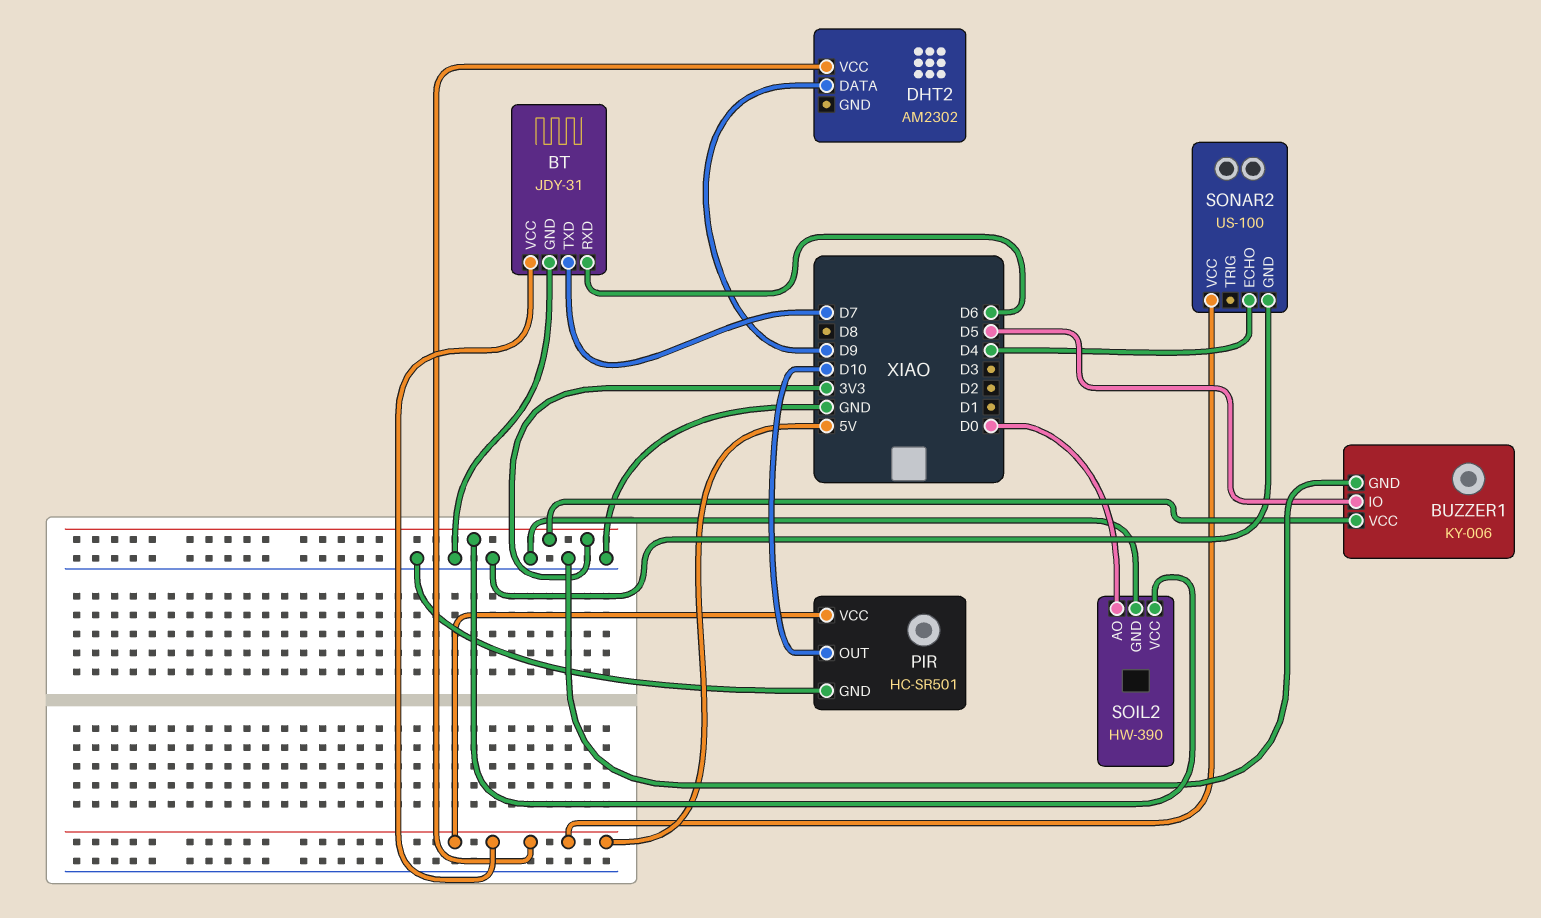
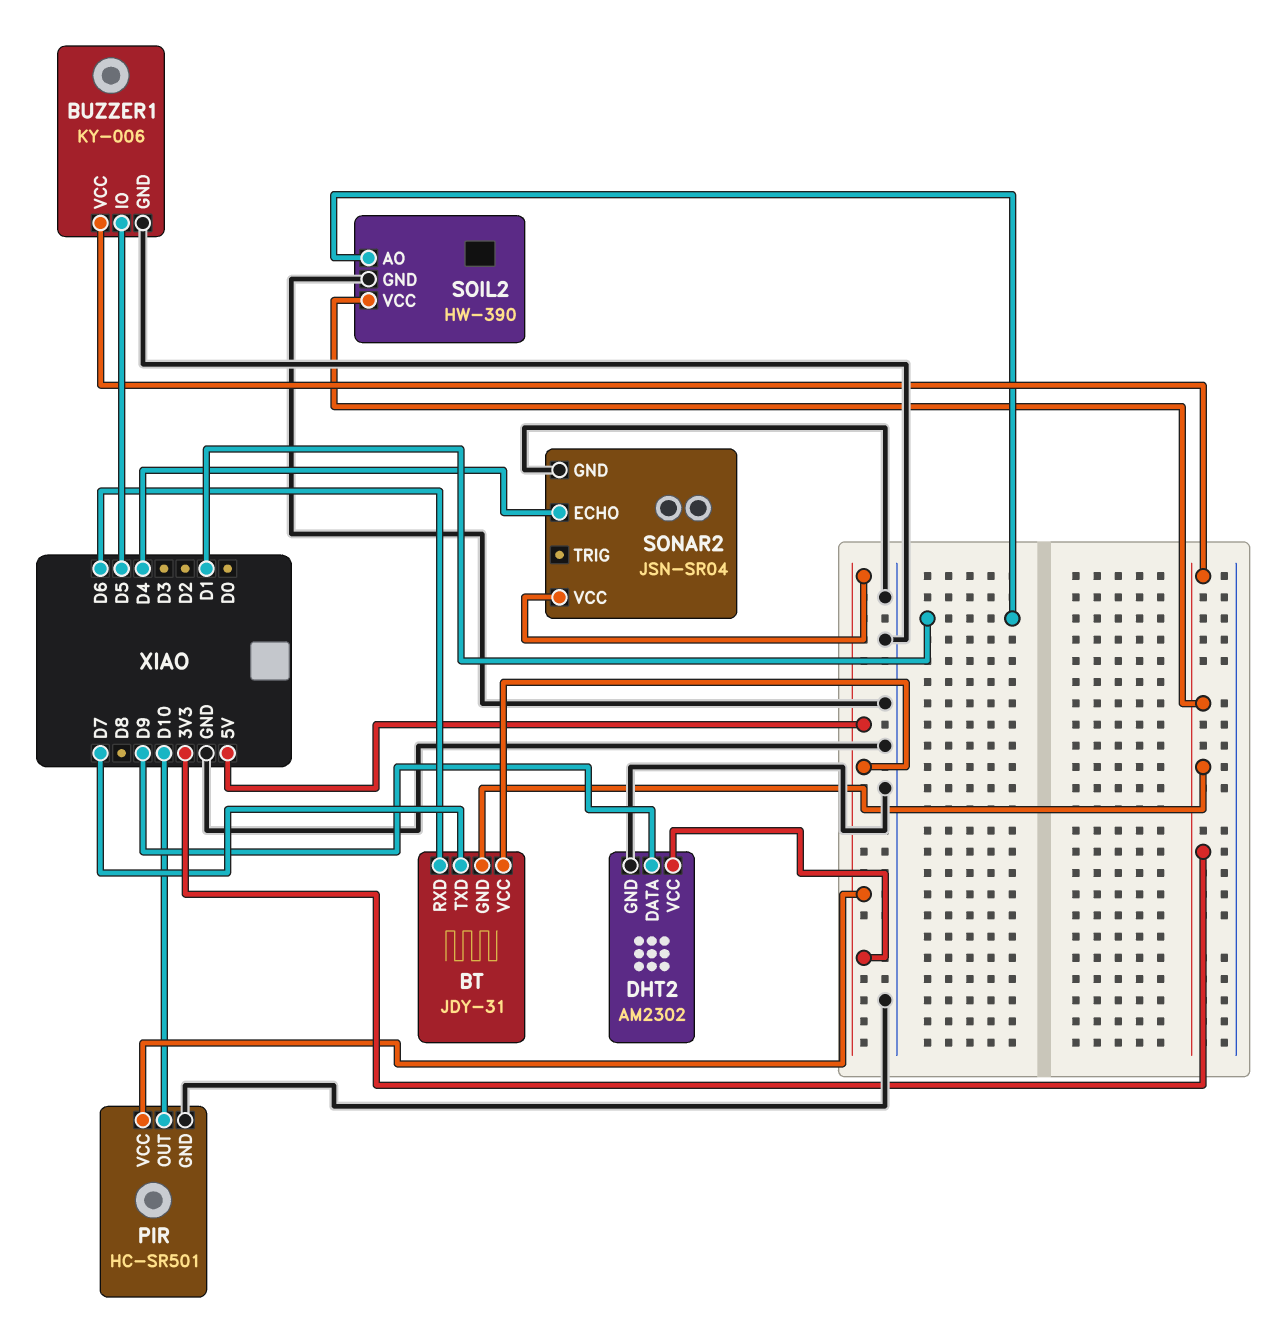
BT pin GND: GND -> 3V3
DHT2 pin GND: none -> GND
SOIL2 pin AO: D0 -> D1
SONAR2: US-100 -> JSN-SR04

